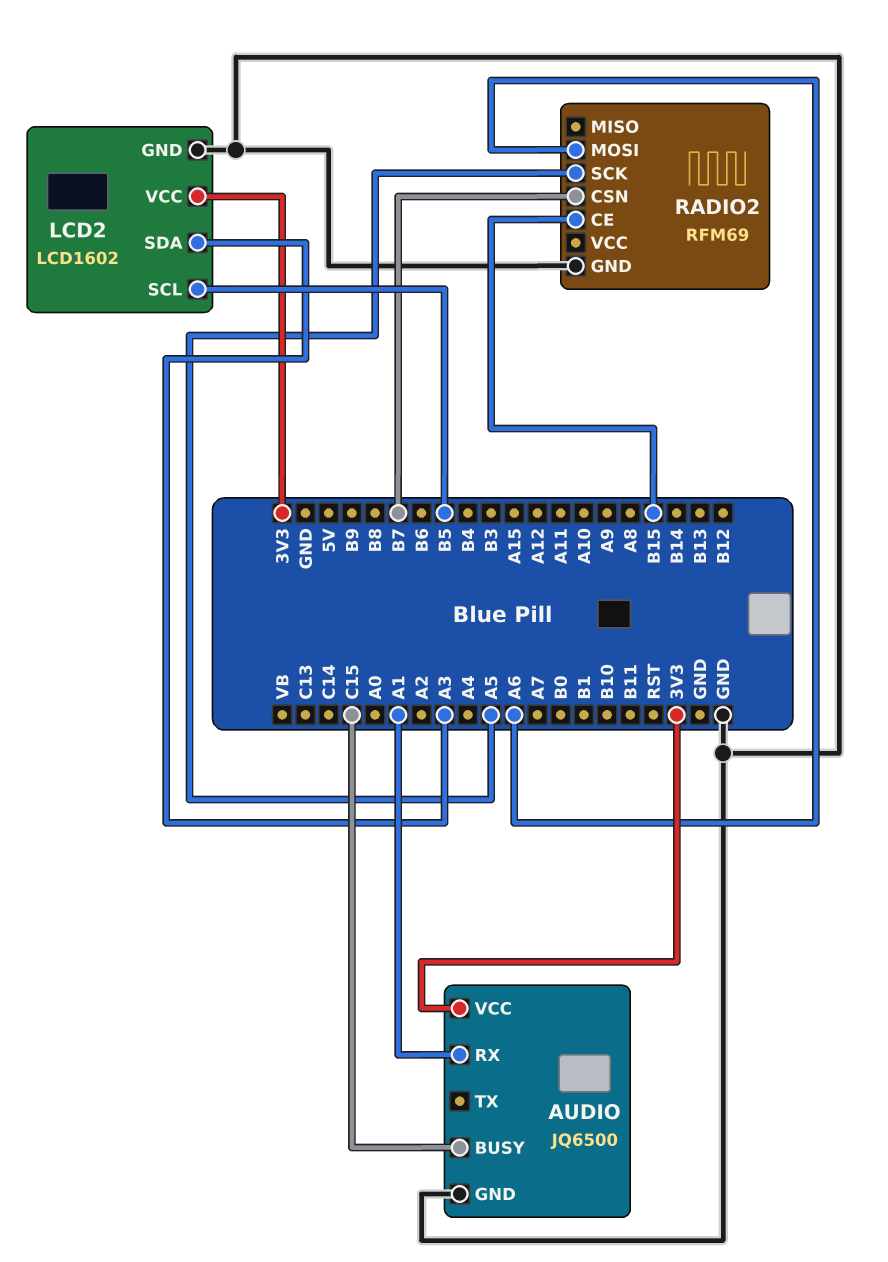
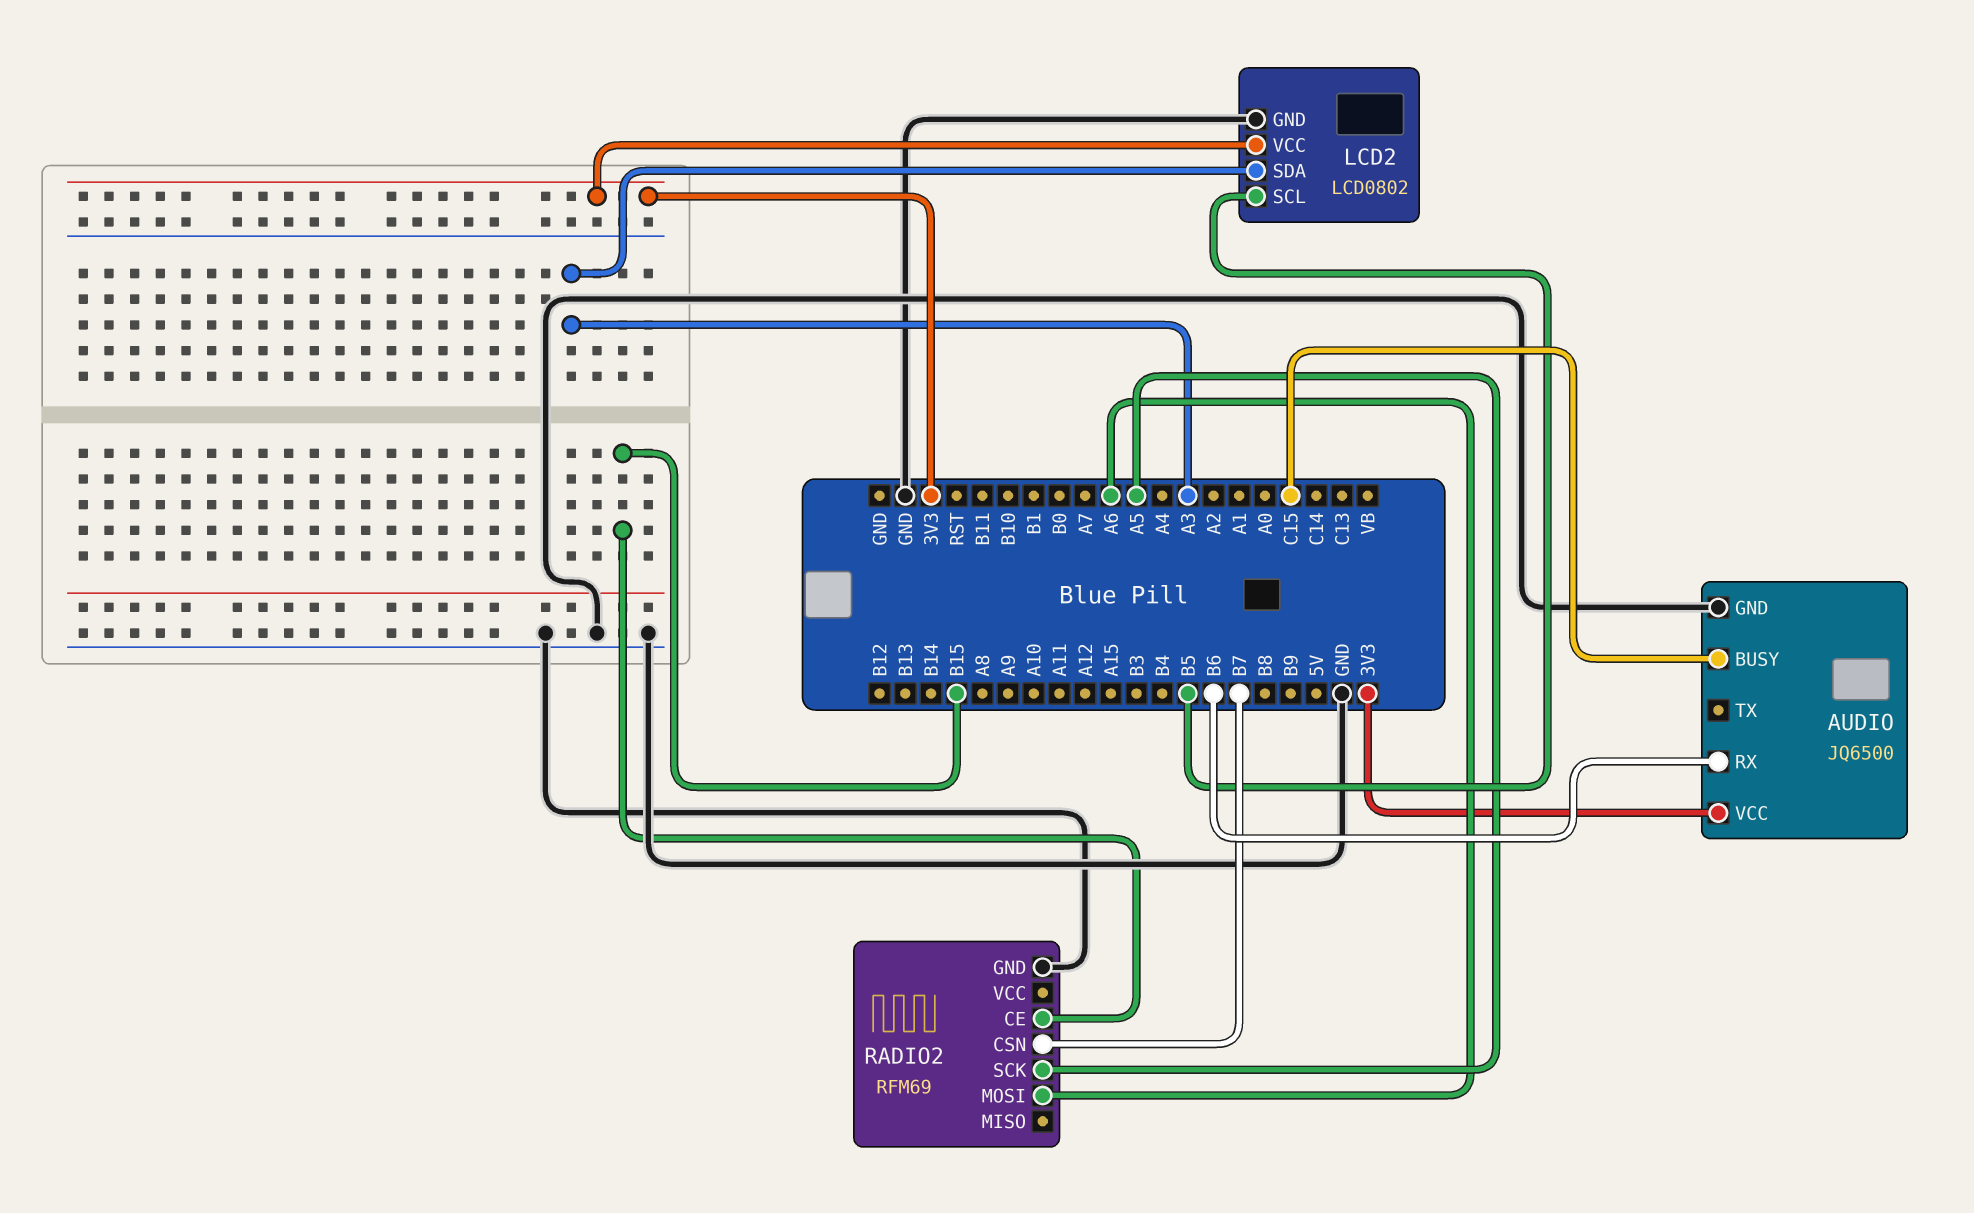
AUDIO pin RX: A1 -> B6
LCD2: LCD1602 -> LCD0802

